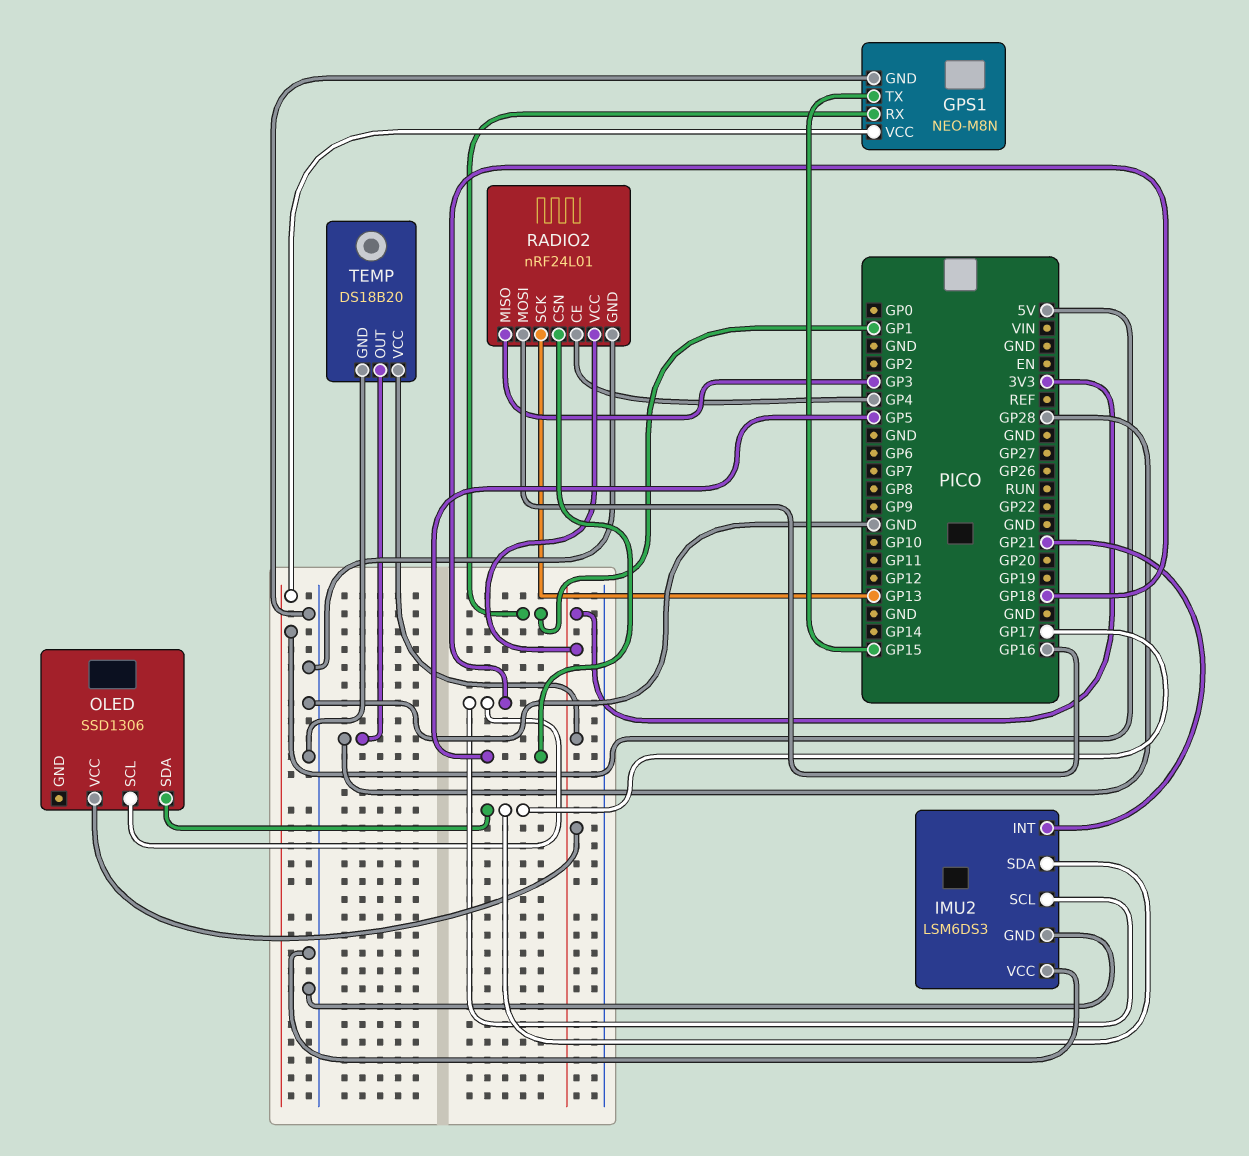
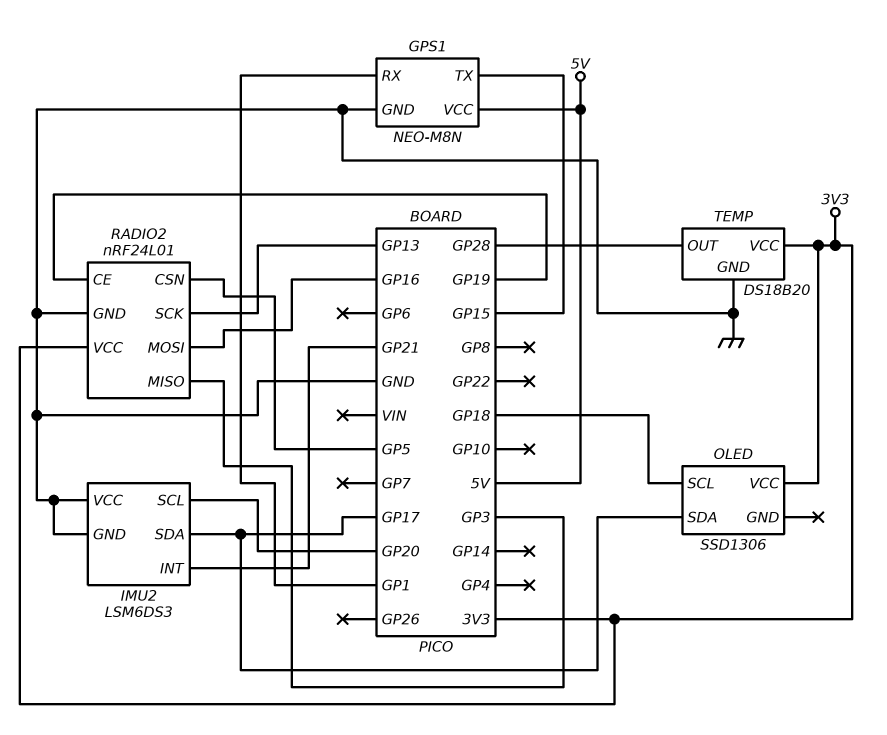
IMU2 pin SCL: GP18 -> GP20
RADIO2 pin CE: GP4 -> GP19

